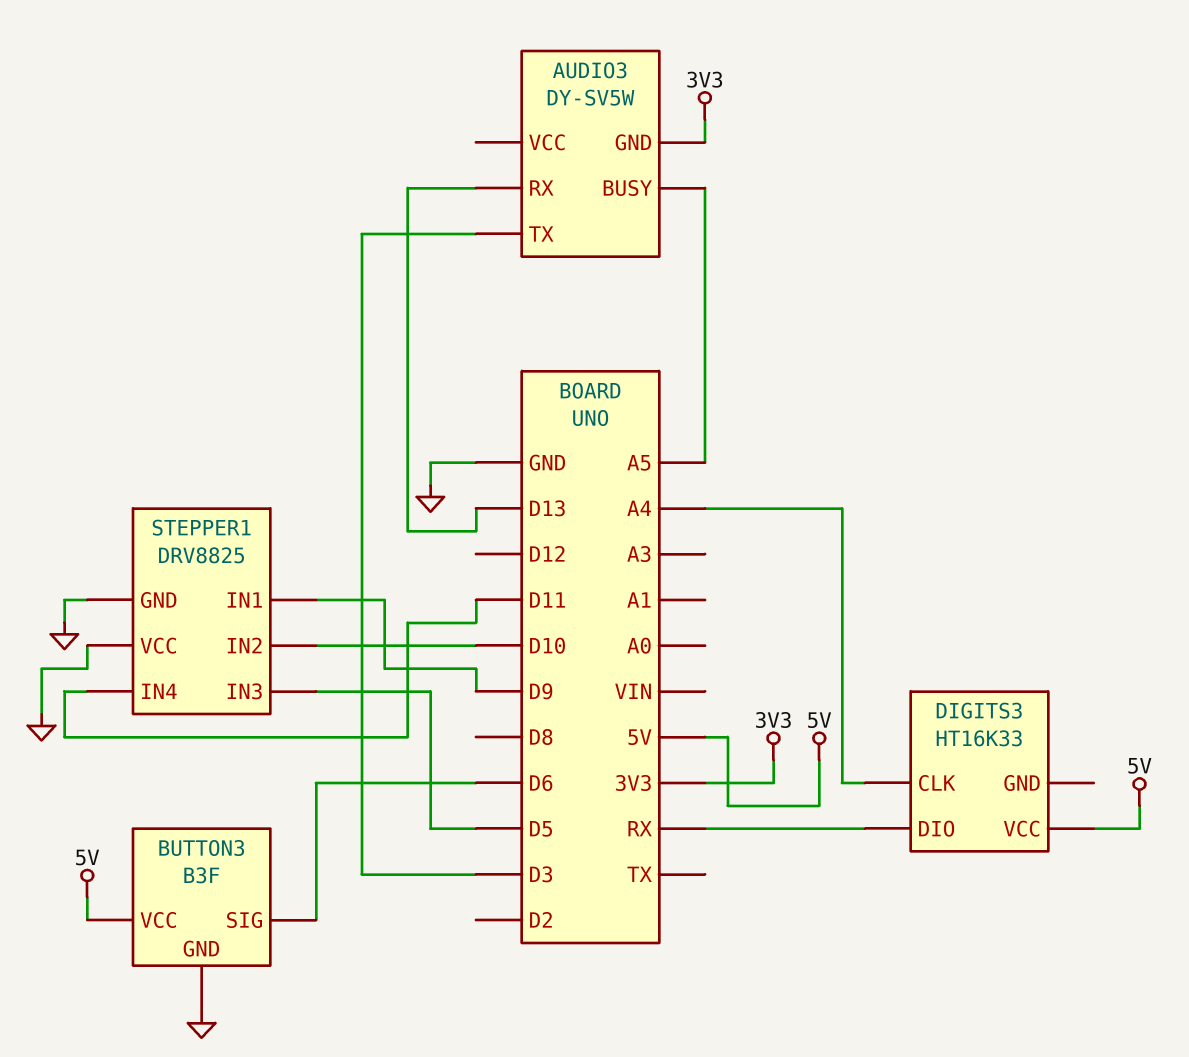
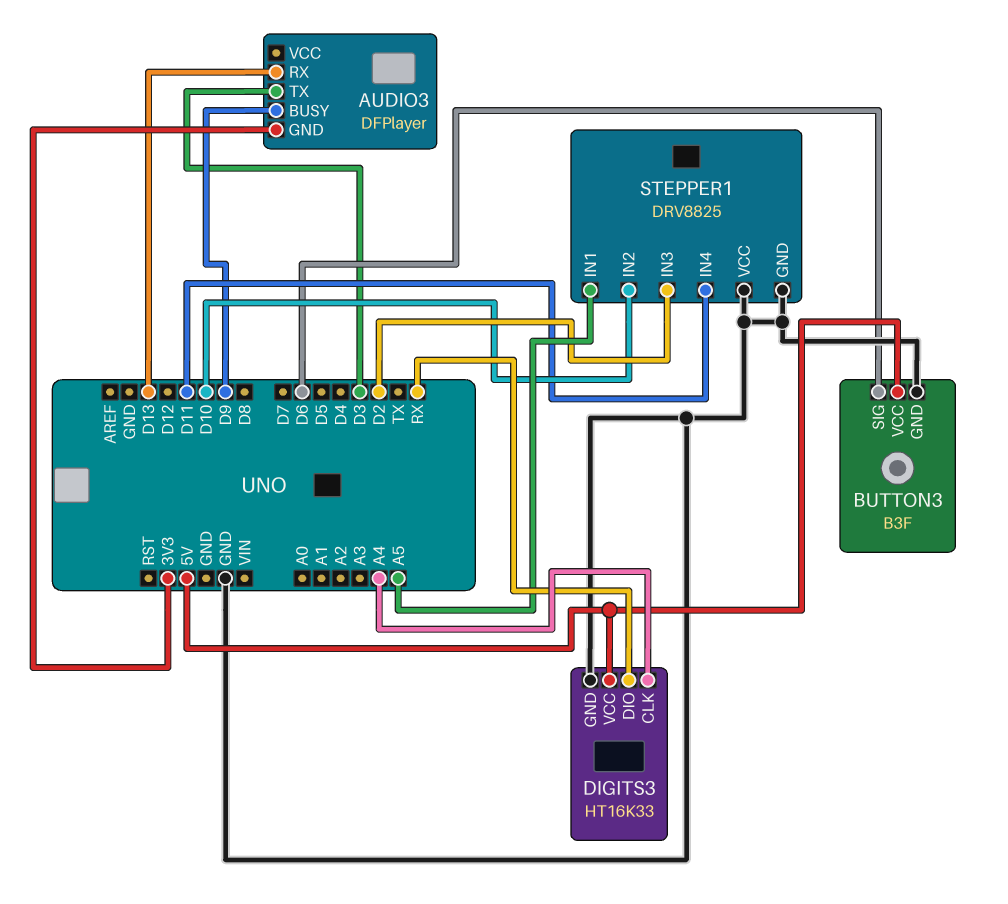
AUDIO3: DY-SV5W -> DFPlayer
AUDIO3 pin BUSY: A5 -> D9
DIGITS3 pin GND: none -> GND
STEPPER1 pin IN1: D9 -> A5
STEPPER1 pin IN3: D5 -> D2

